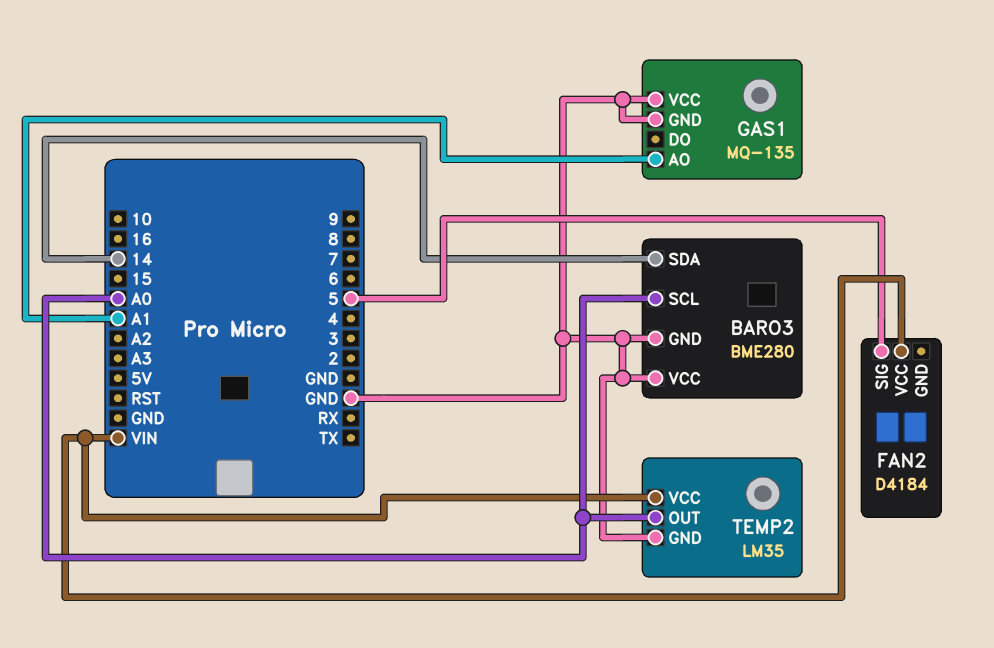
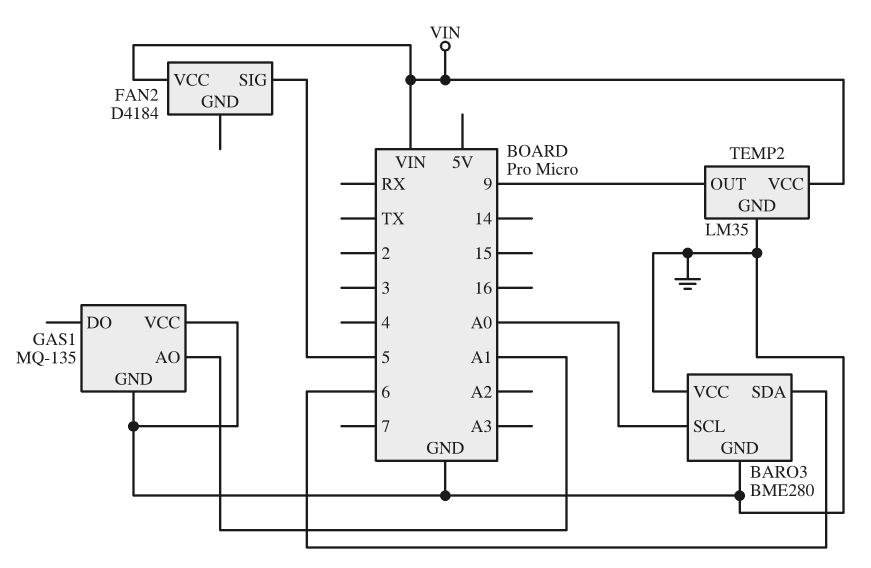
BARO3 pin SDA: 14 -> 6
TEMP2 pin OUT: A0 -> 9

